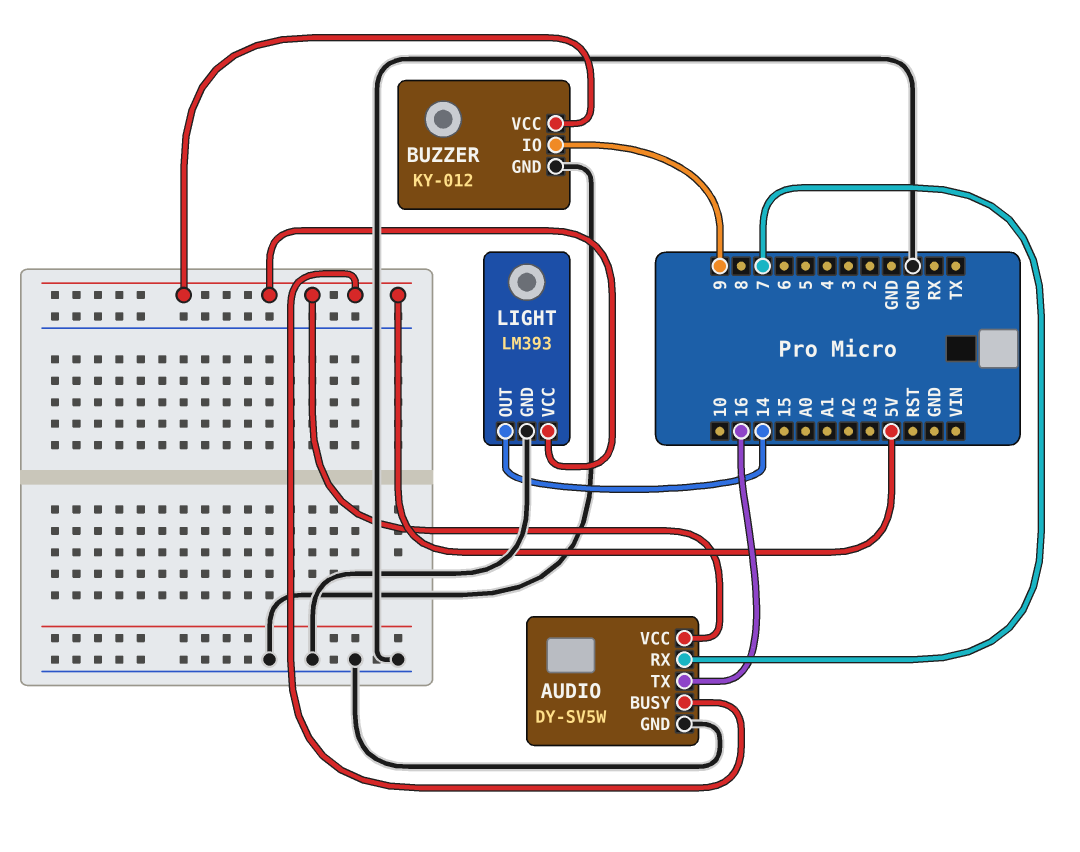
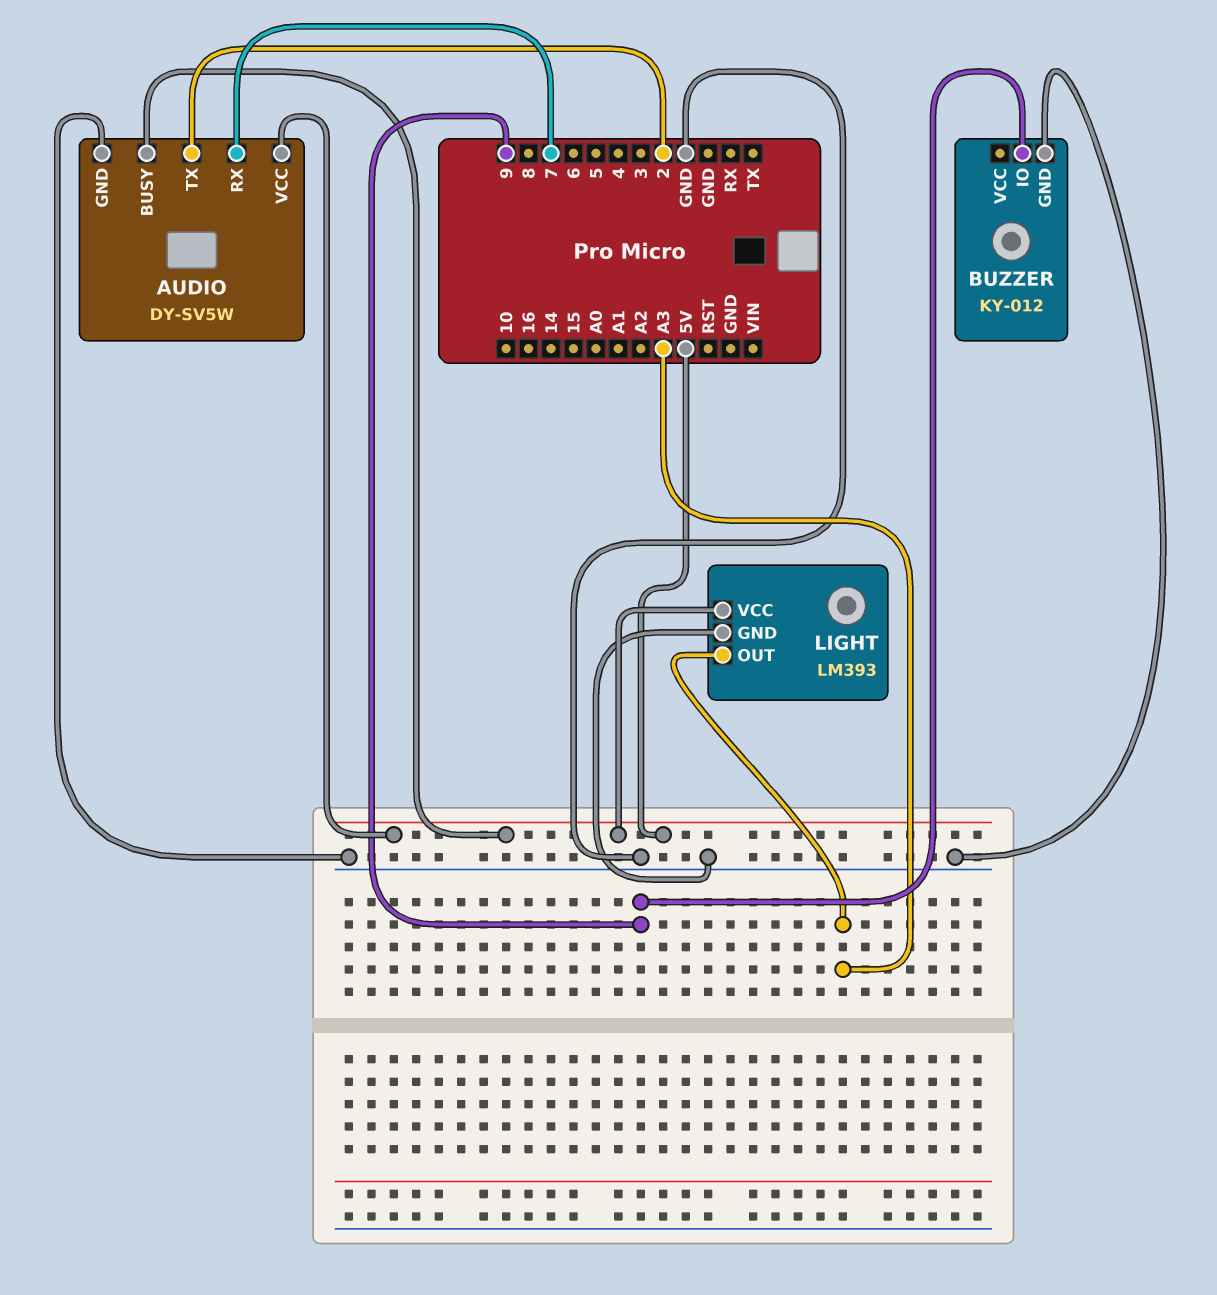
AUDIO pin TX: 16 -> 2
BUZZER pin VCC: 5V -> none
LIGHT pin OUT: 14 -> A3

